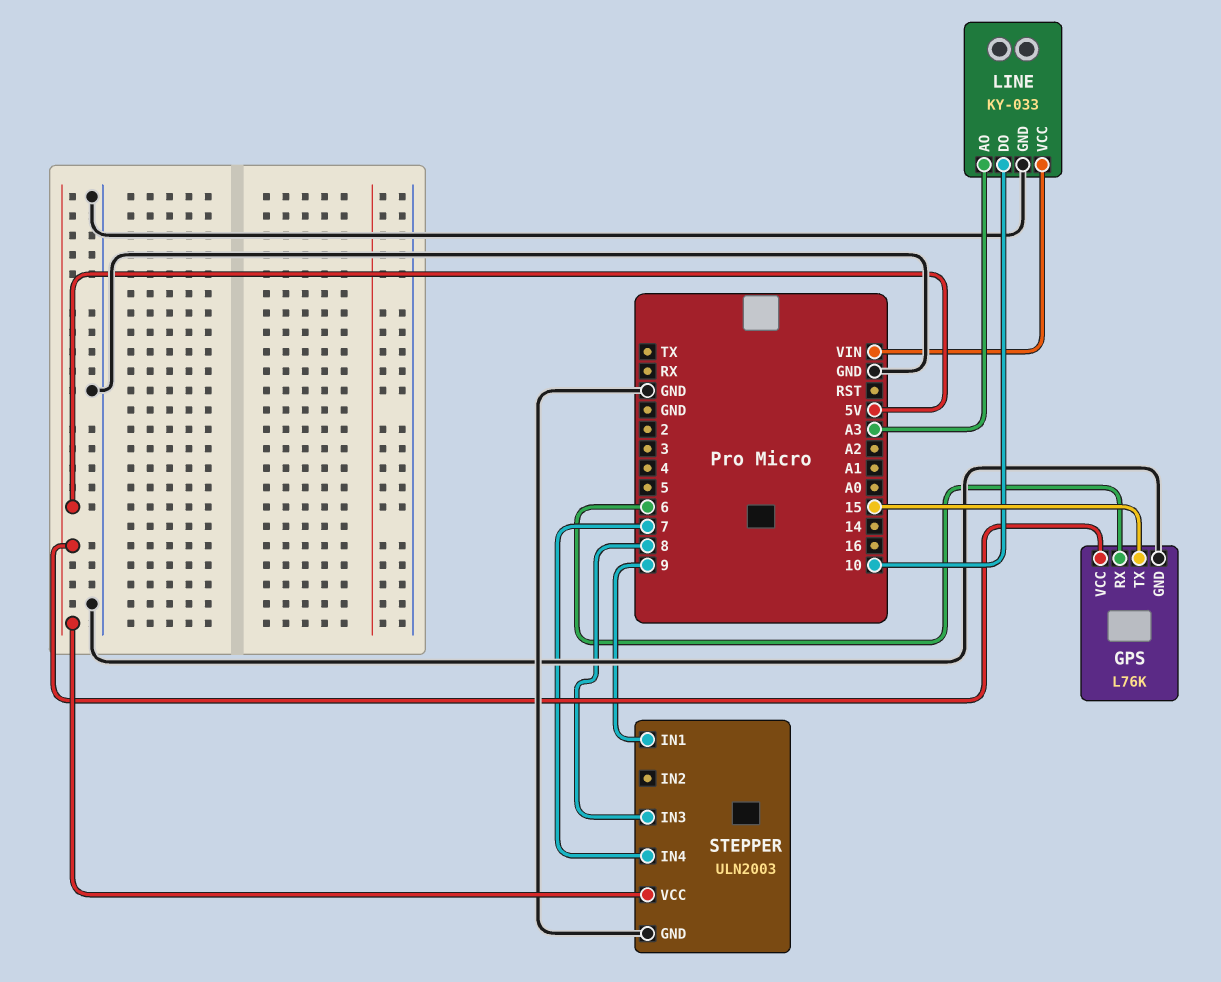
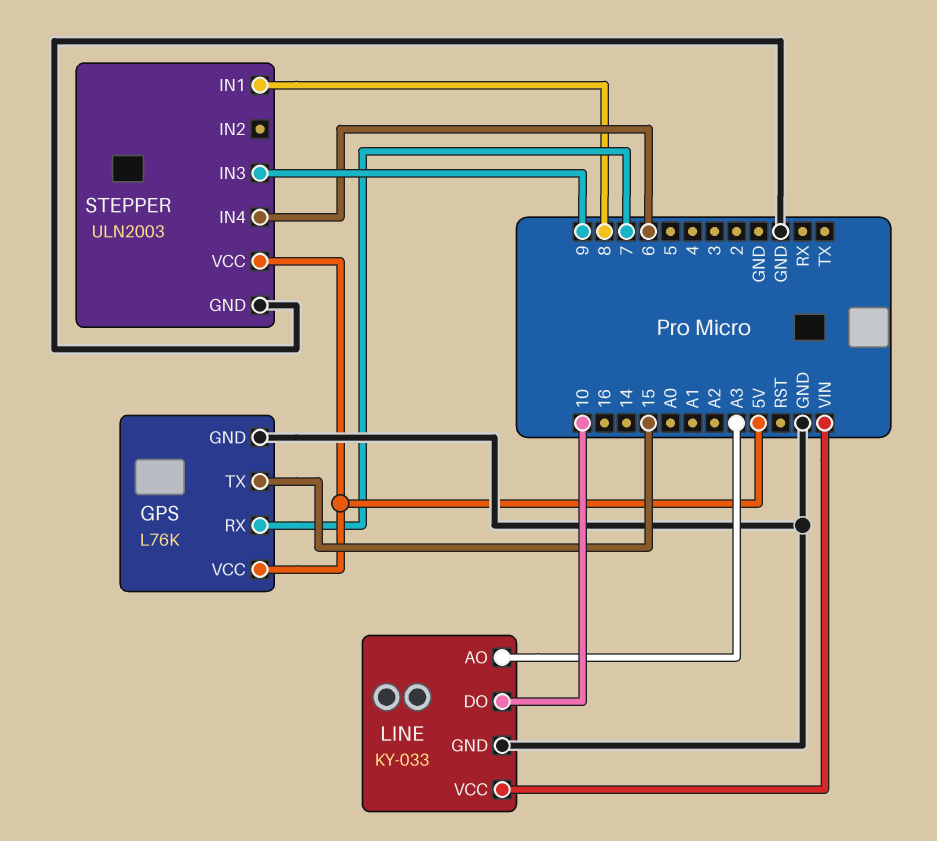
GPS pin RX: 6 -> 7
STEPPER pin IN1: 9 -> 8
STEPPER pin IN3: 8 -> 9
STEPPER pin IN4: 7 -> 6

